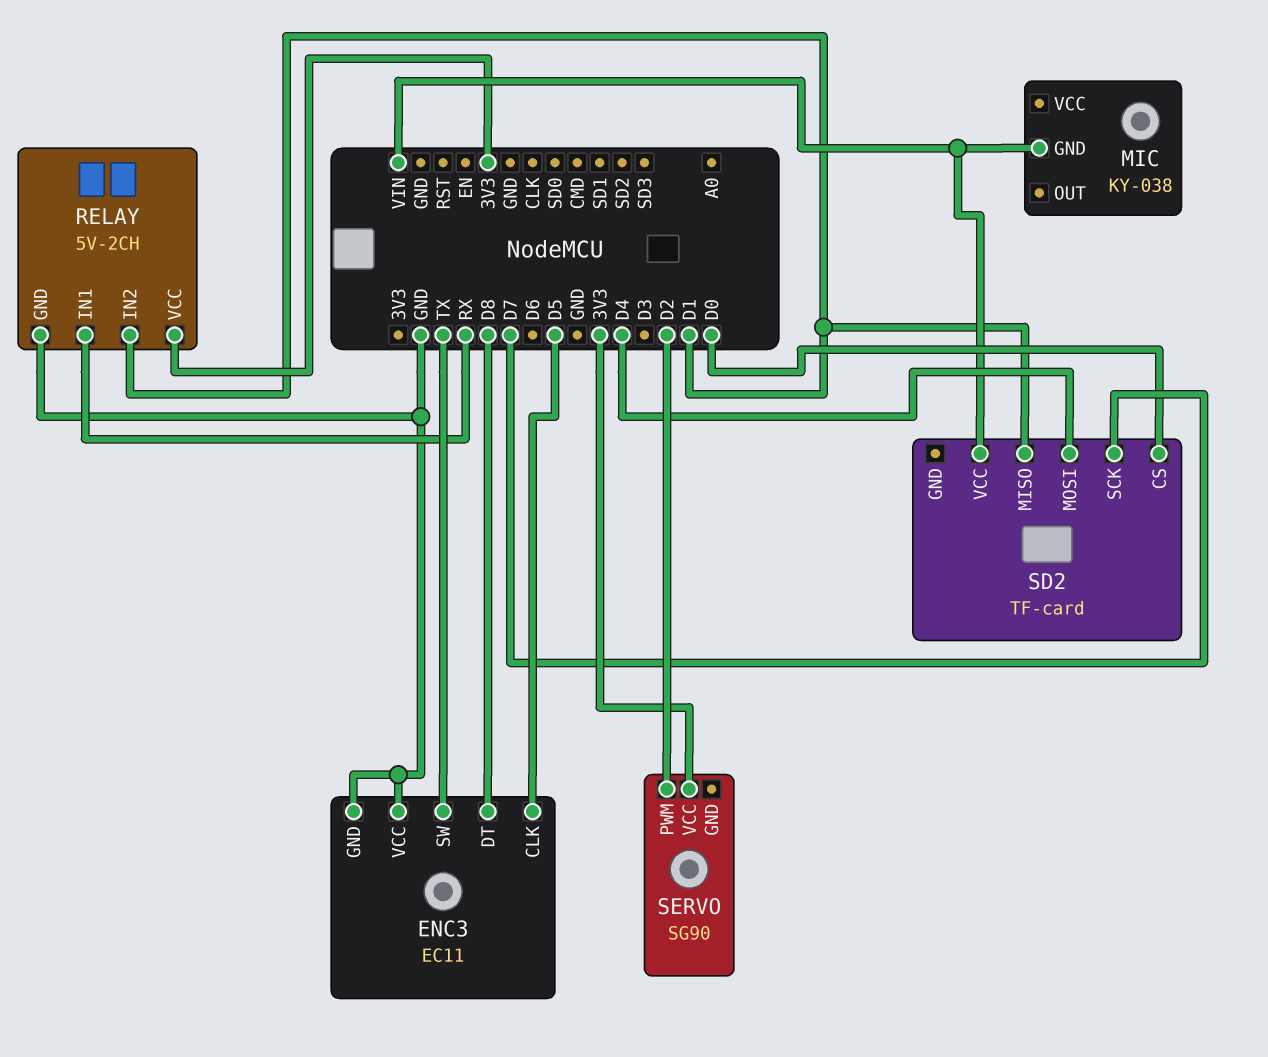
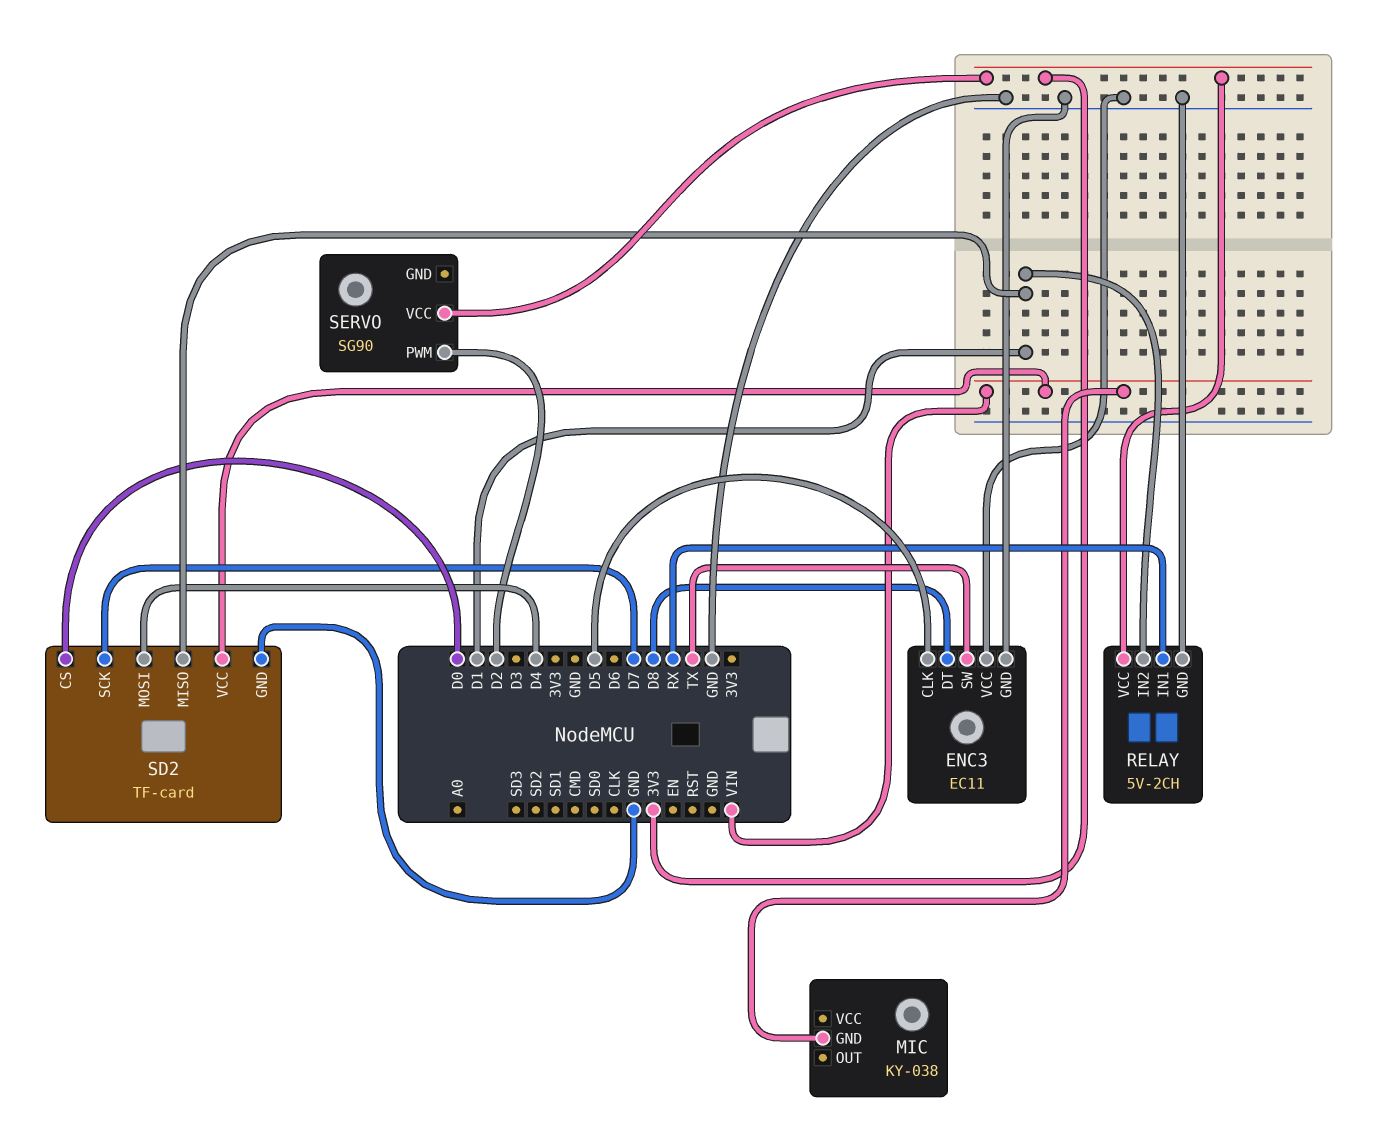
SD2 pin GND: none -> GND

